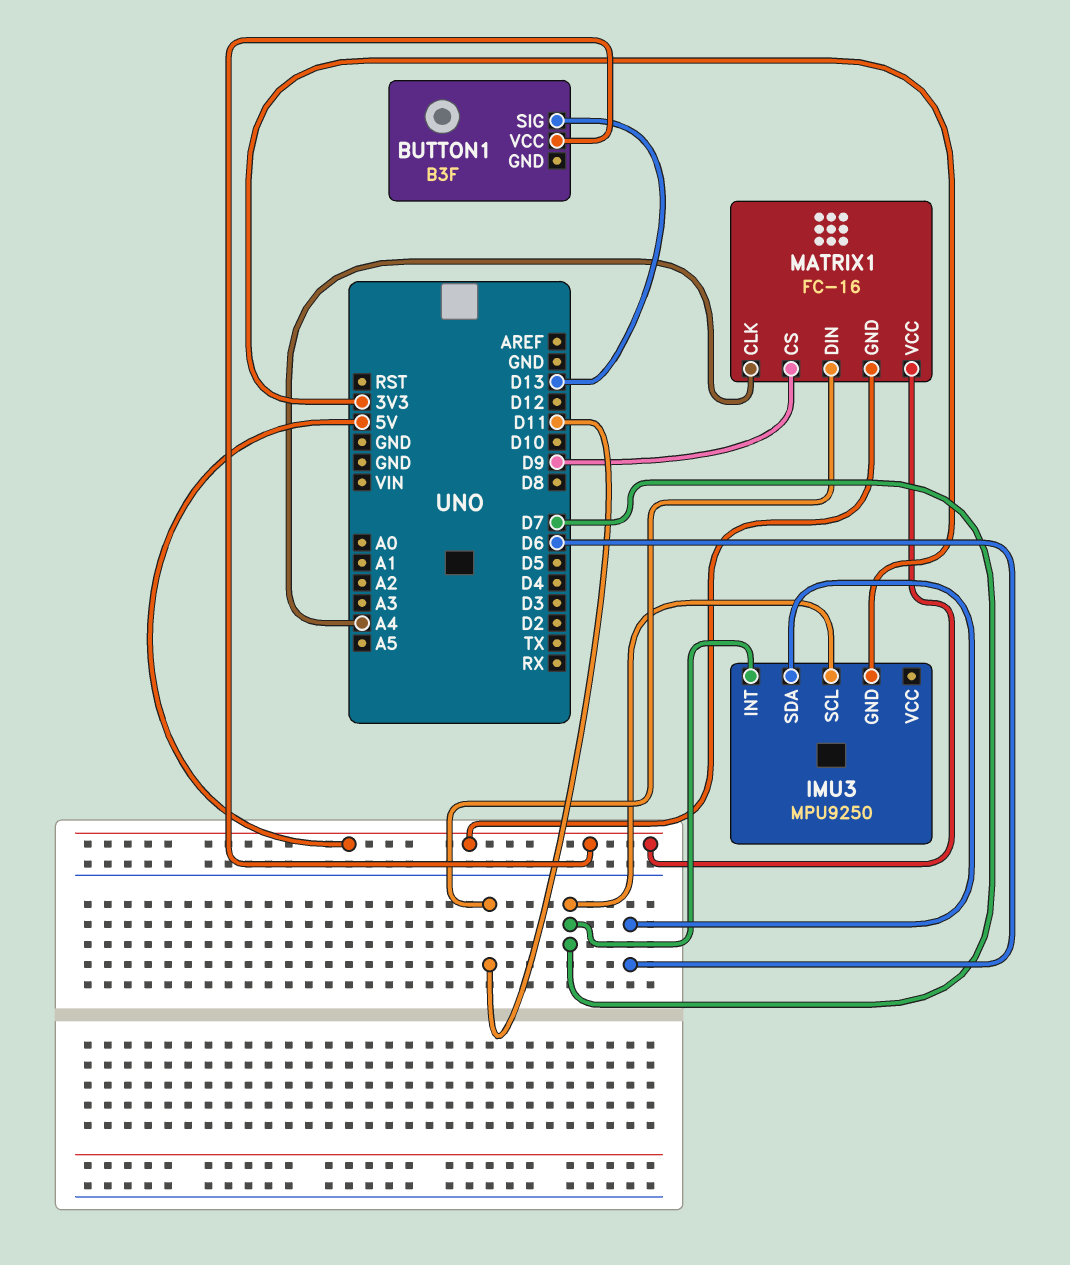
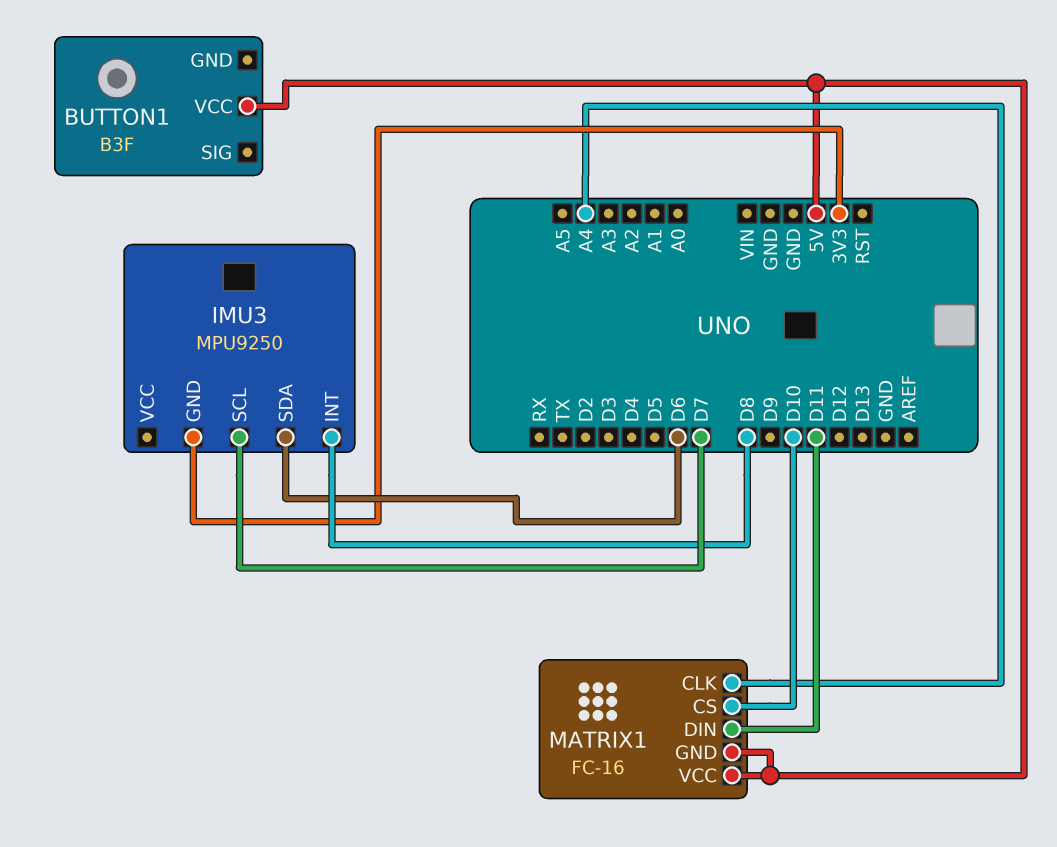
BUTTON1 pin SIG: D13 -> none
IMU3 pin INT: D7 -> D8
MATRIX1 pin CS: D9 -> D10

